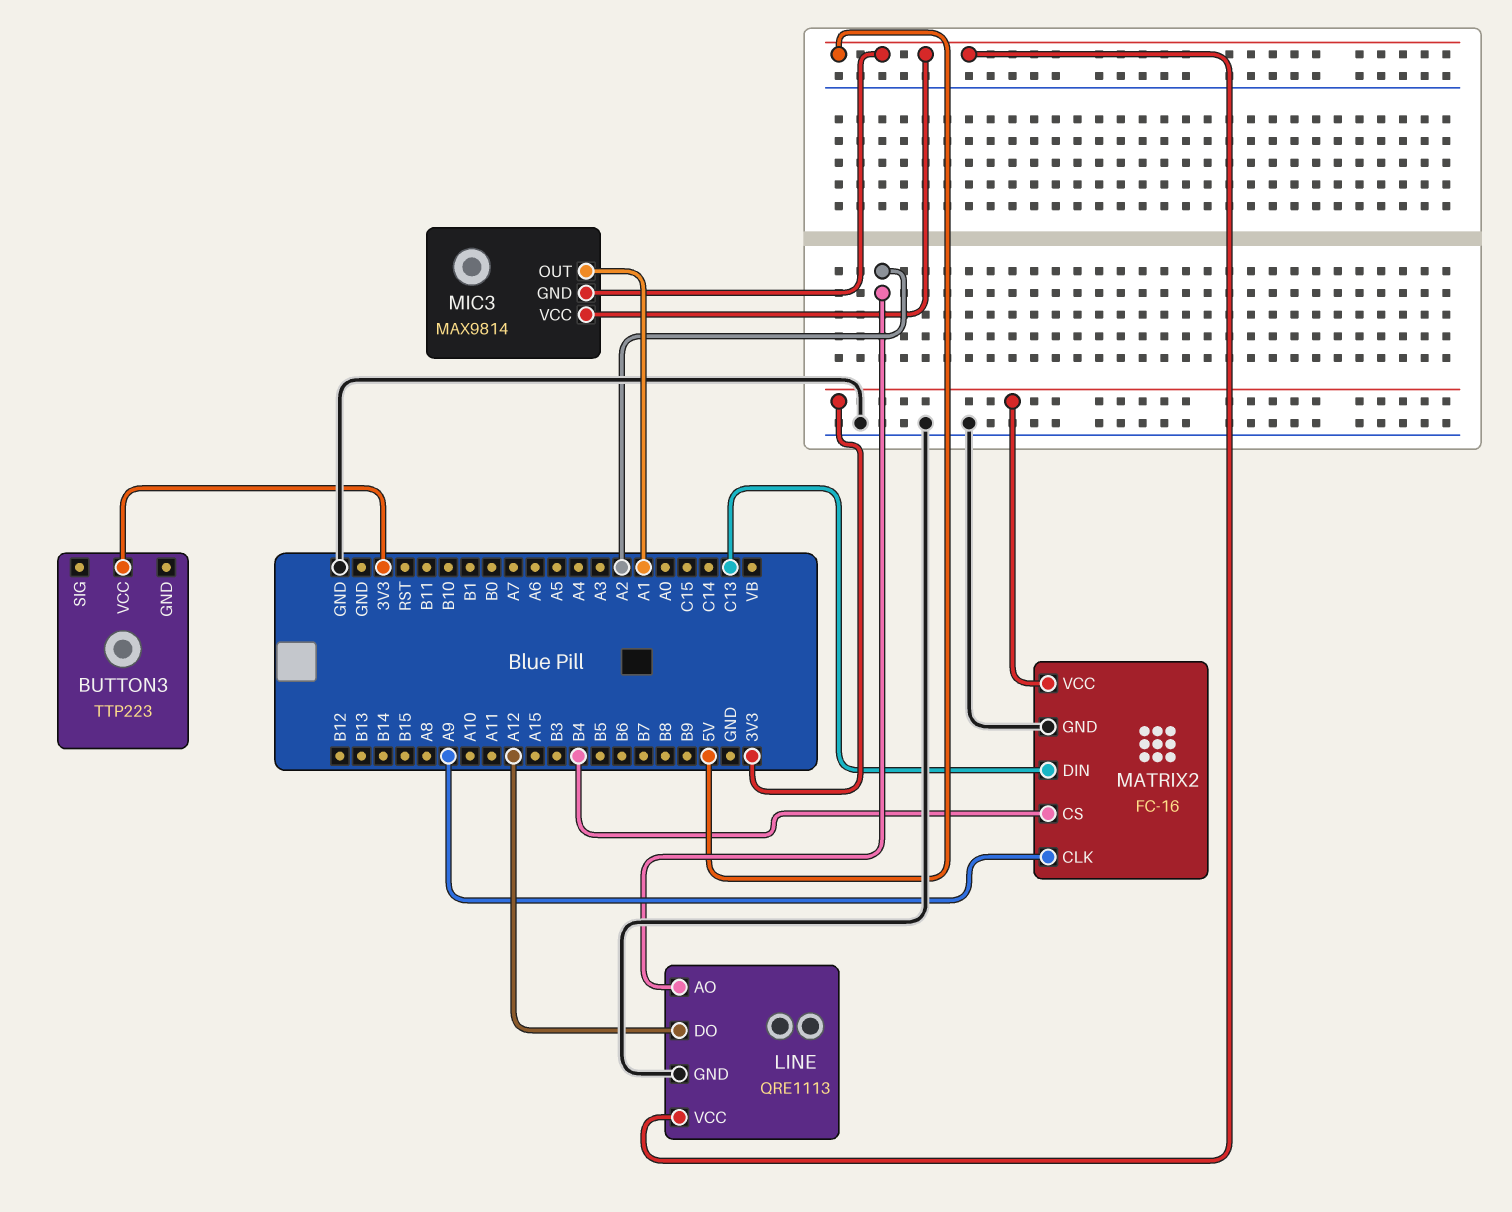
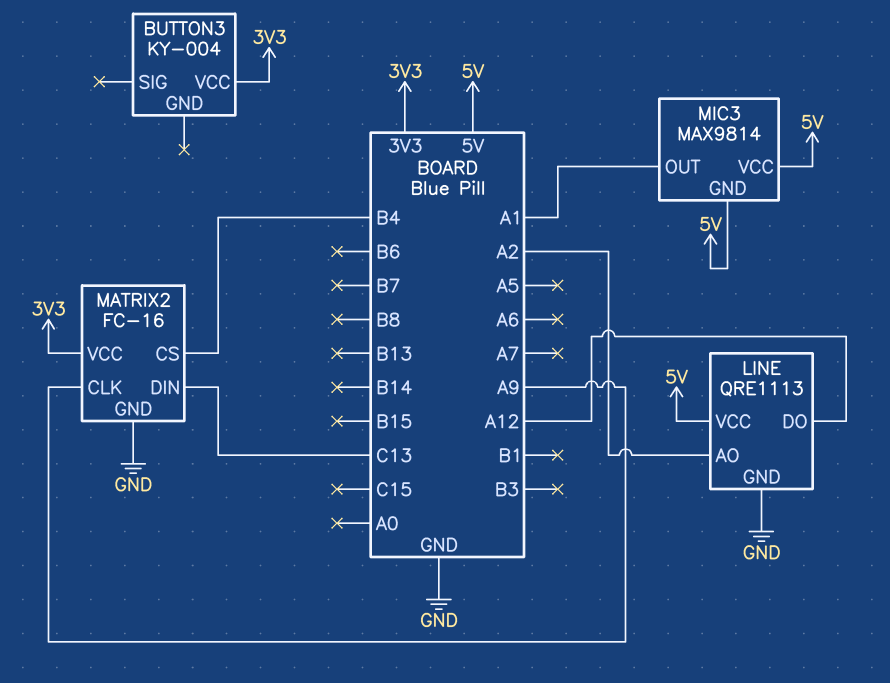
BUTTON3: TTP223 -> KY-004

